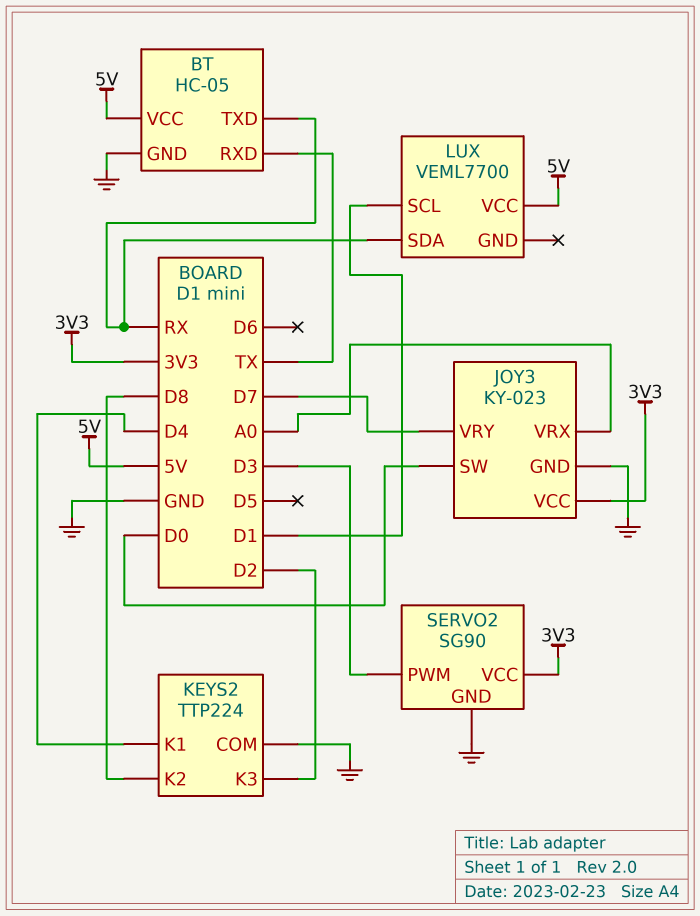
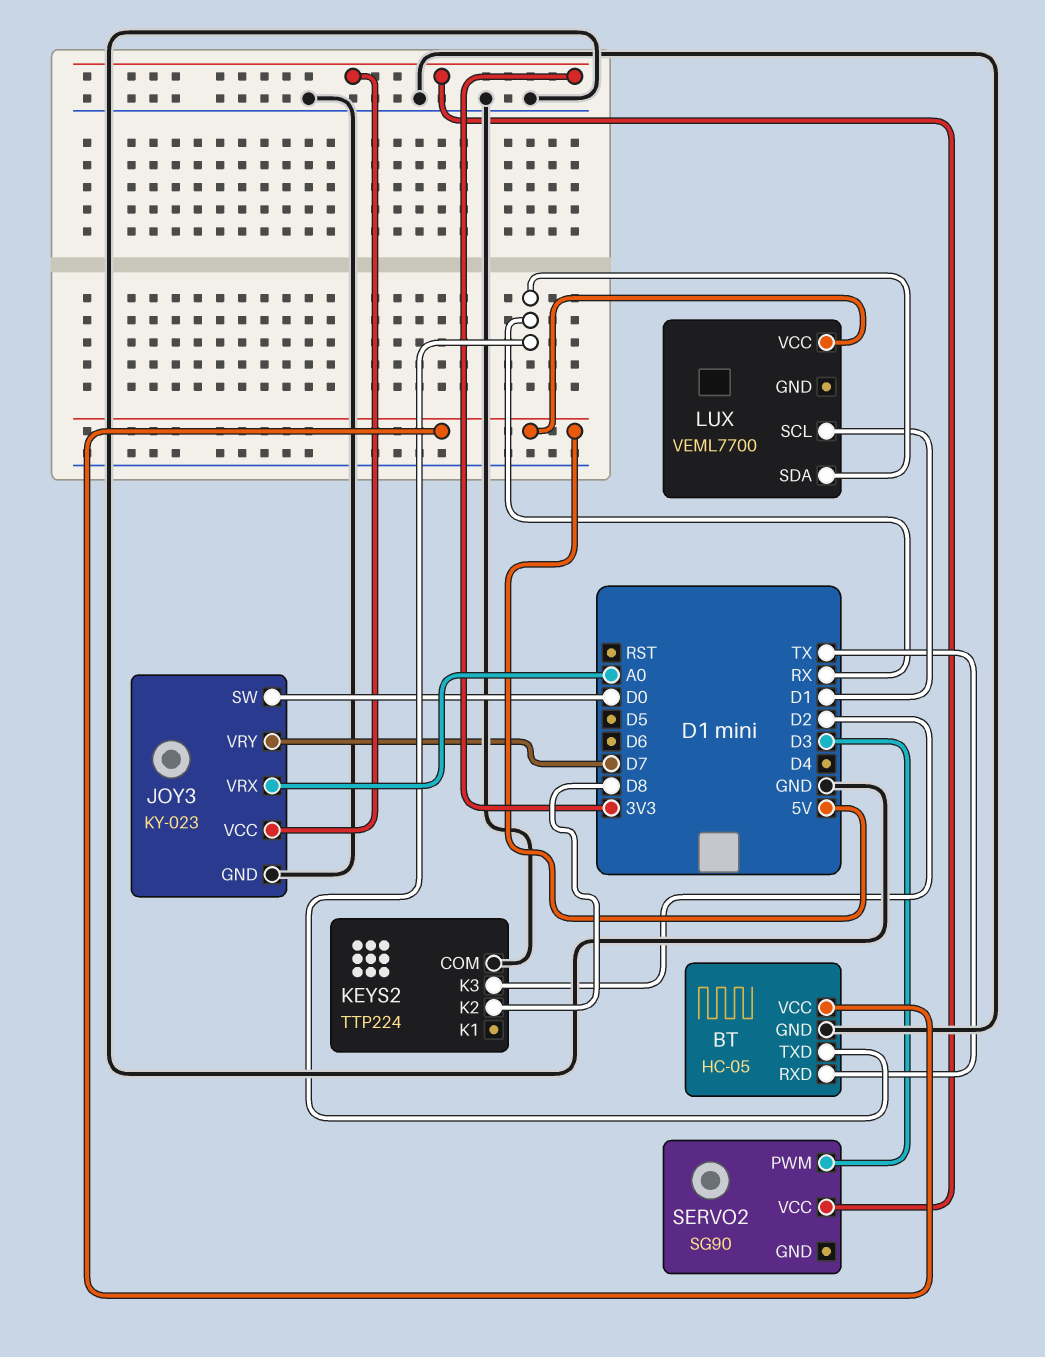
KEYS2 pin K1: D4 -> none
SERVO2 pin GND: GND -> none

